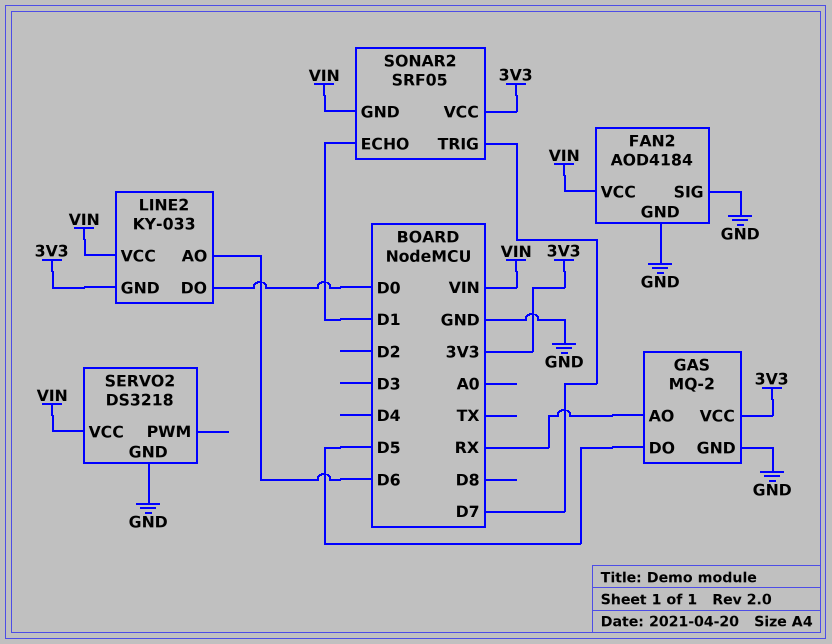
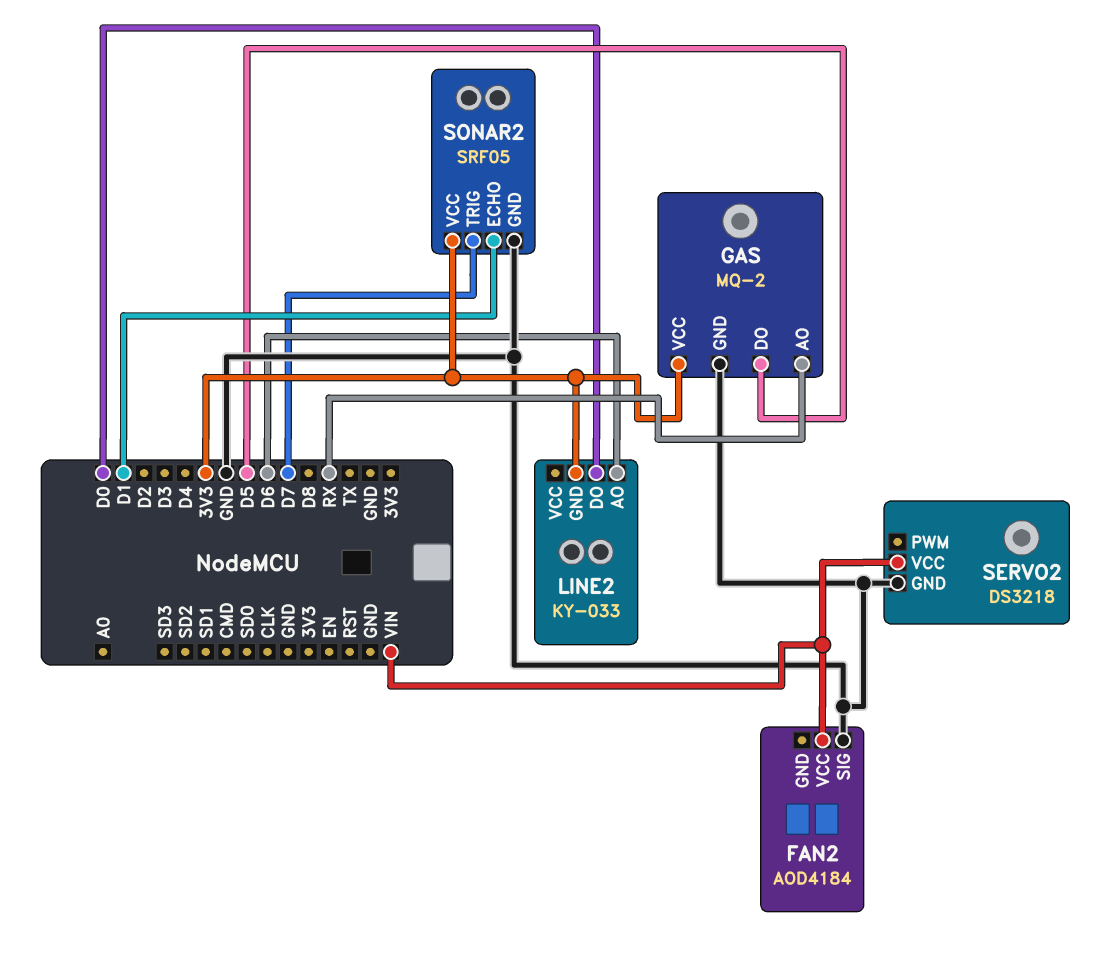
FAN2 pin GND: GND -> none
LINE2 pin VCC: VIN -> none
SONAR2 pin GND: VIN -> GND

